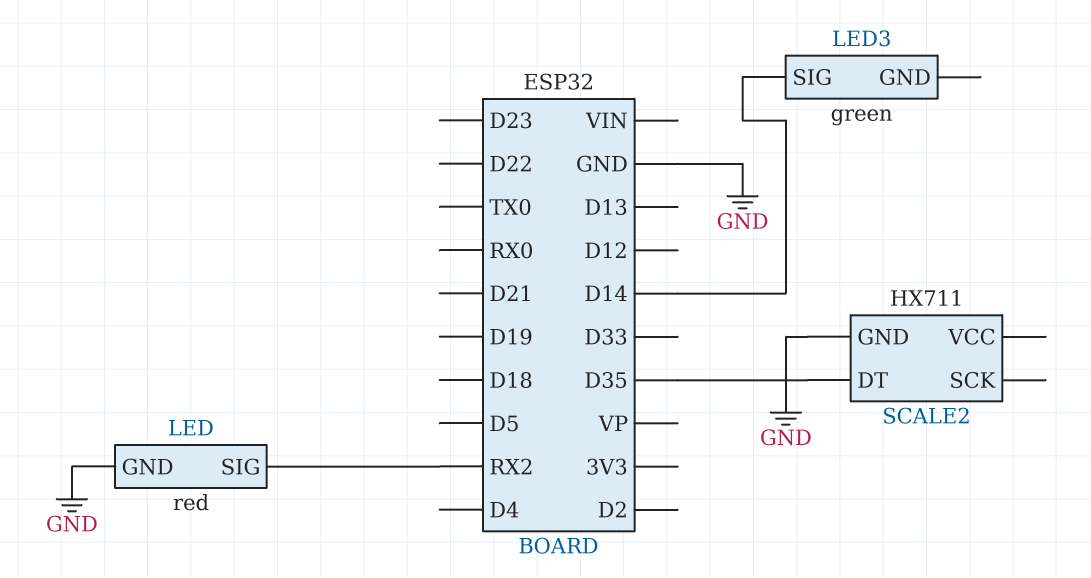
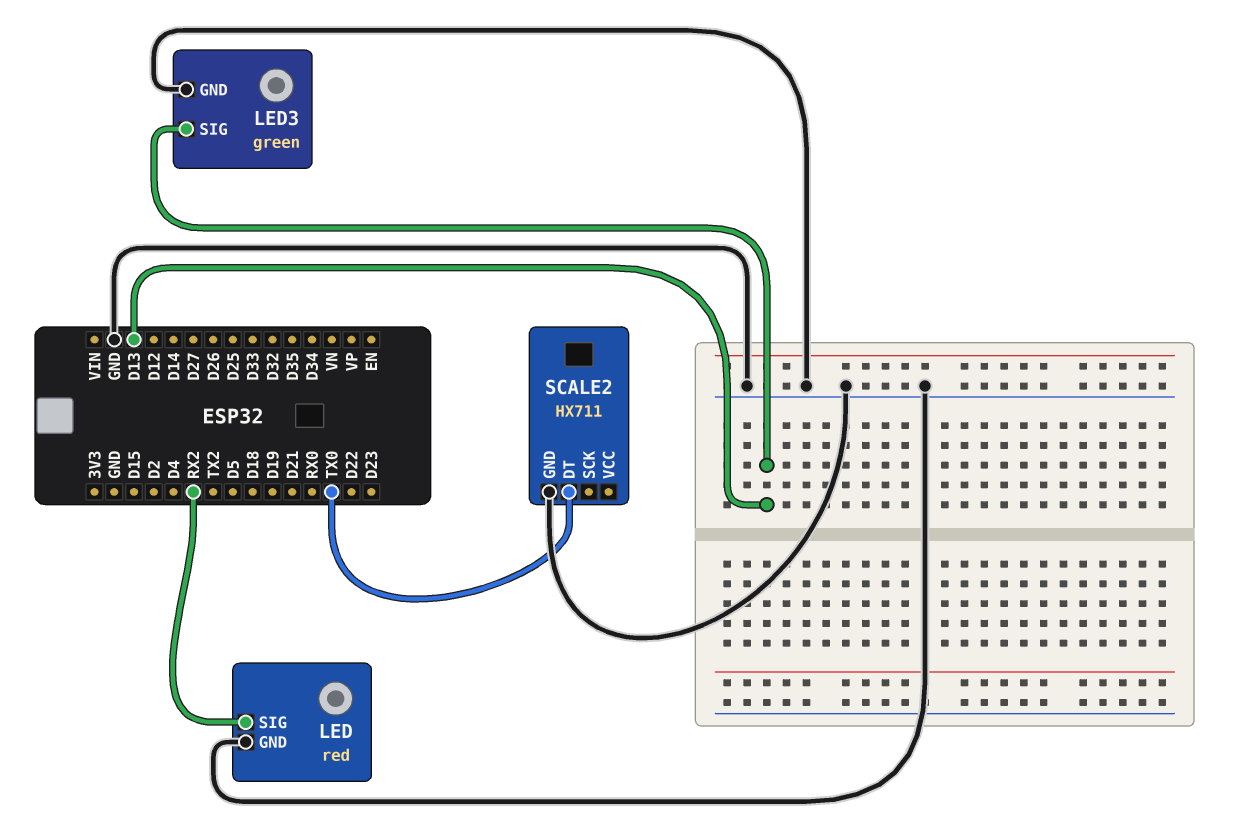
LED3 pin GND: none -> GND
LED3 pin SIG: D14 -> D13
SCALE2 pin DT: D35 -> TX0

